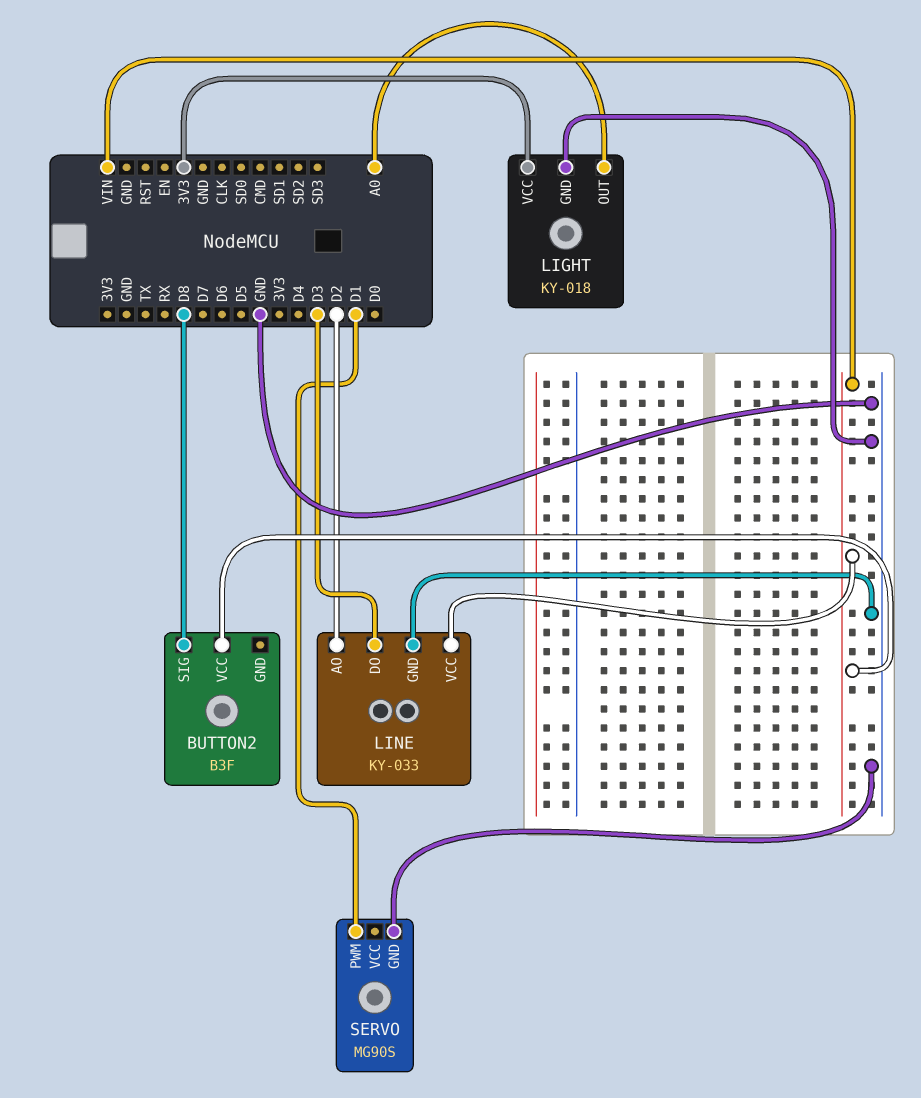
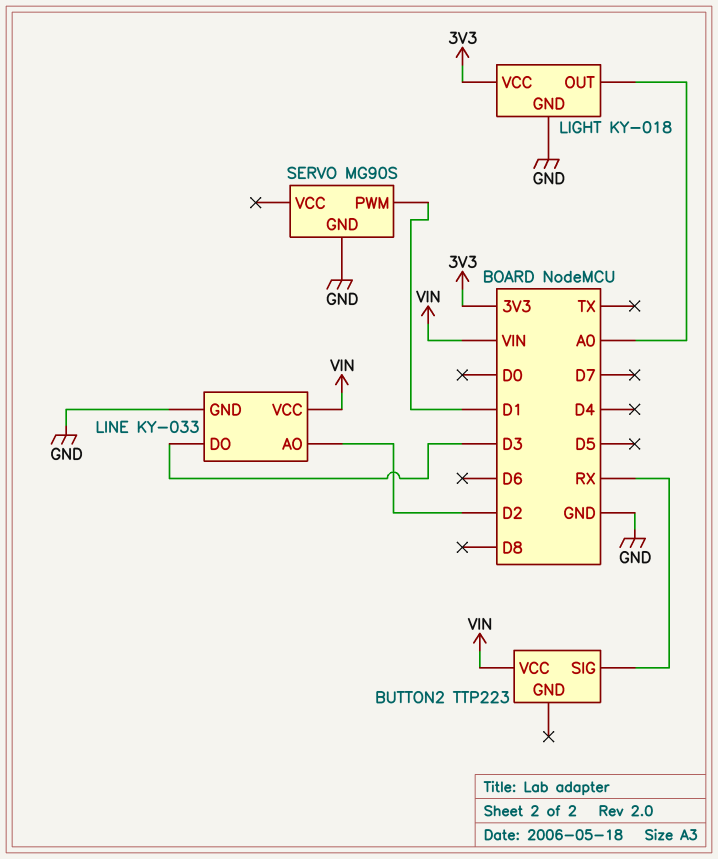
BUTTON2: B3F -> TTP223
BUTTON2 pin SIG: D8 -> RX

